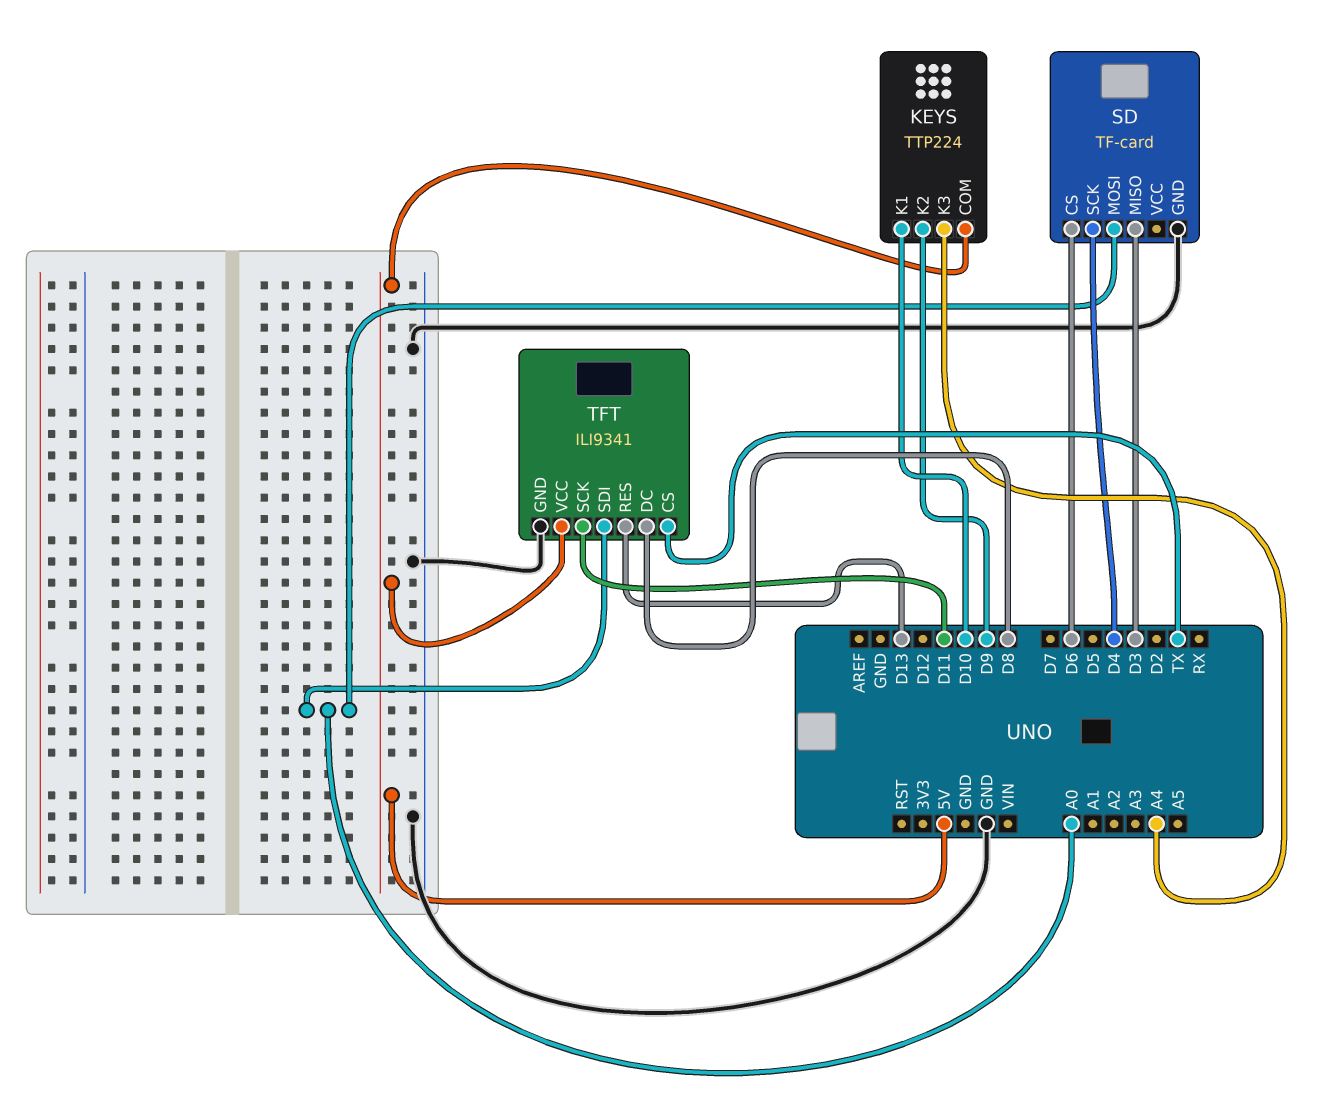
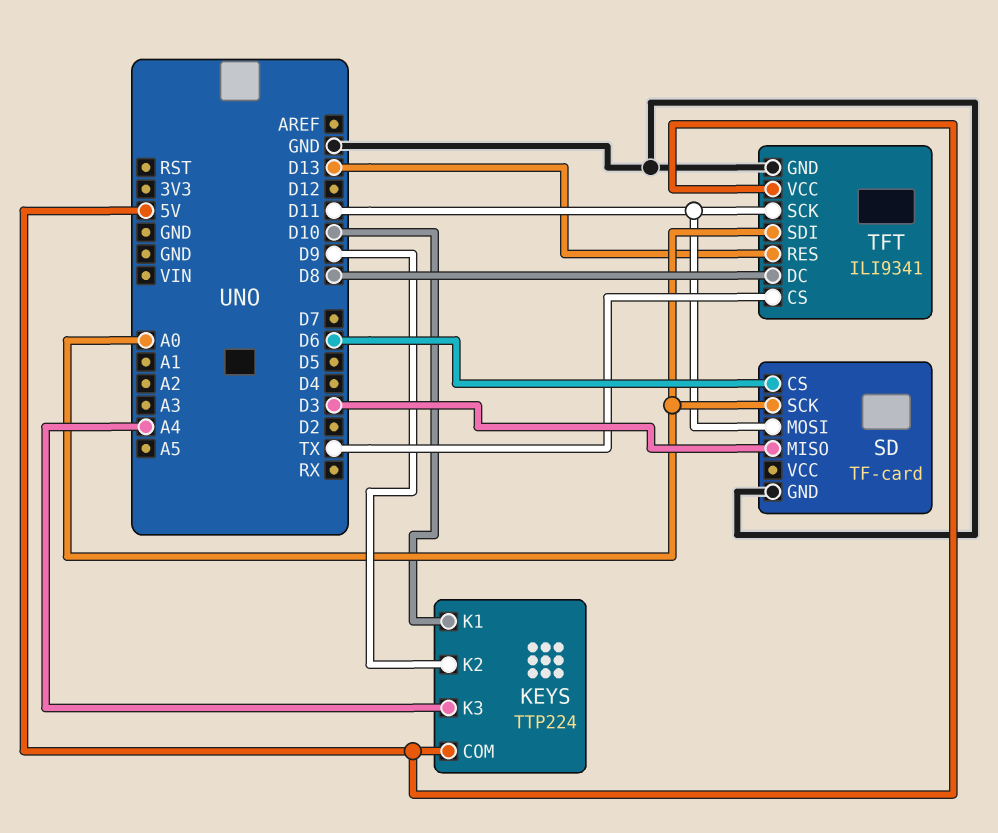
SD pin MOSI: A0 -> D11
SD pin SCK: D4 -> A0

